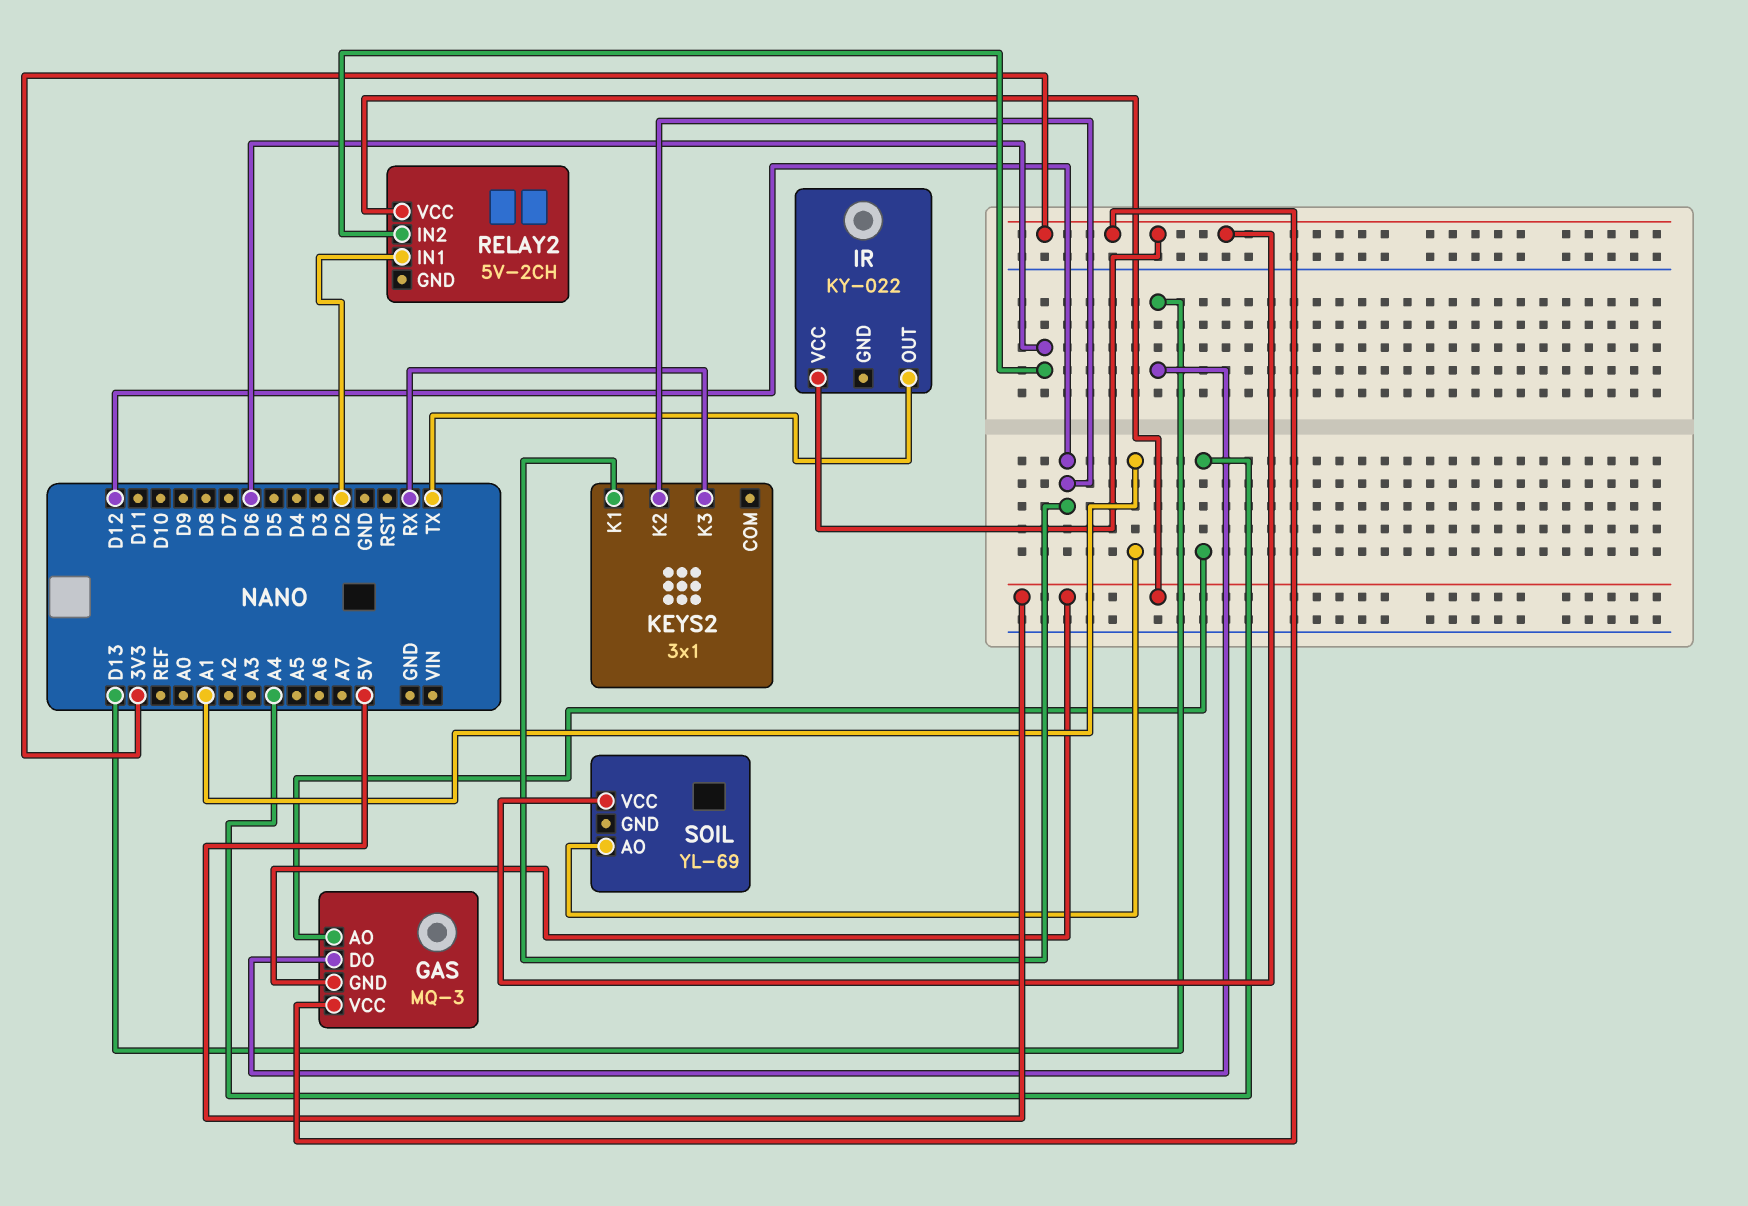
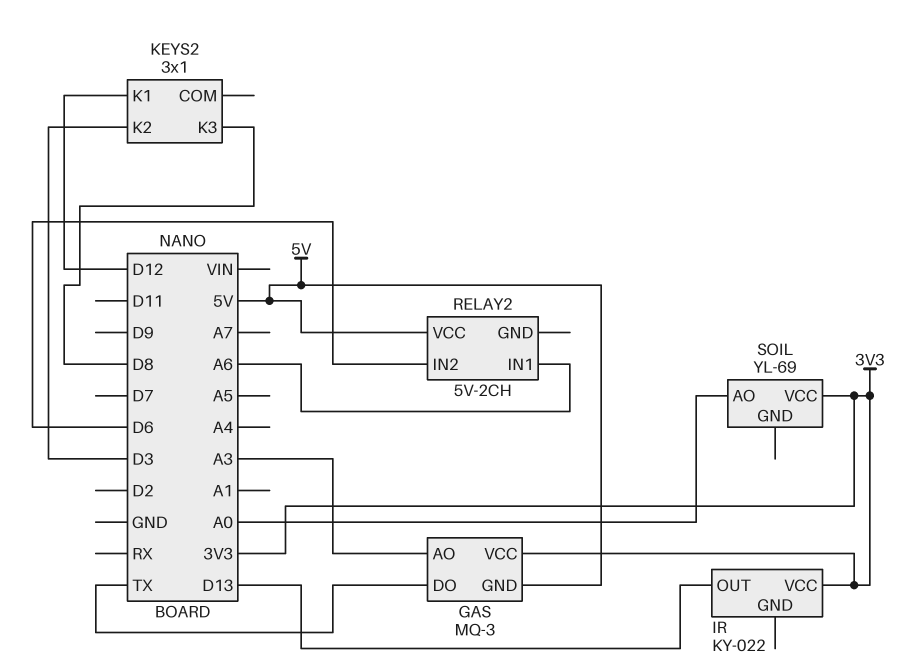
GAS pin AO: A4 -> A3
GAS pin DO: D13 -> TX
IR pin OUT: TX -> D13
KEYS2 pin K2: D12 -> D3
KEYS2 pin K3: RX -> D8
RELAY2 pin IN1: D2 -> A6
SOIL pin AO: A1 -> A0

